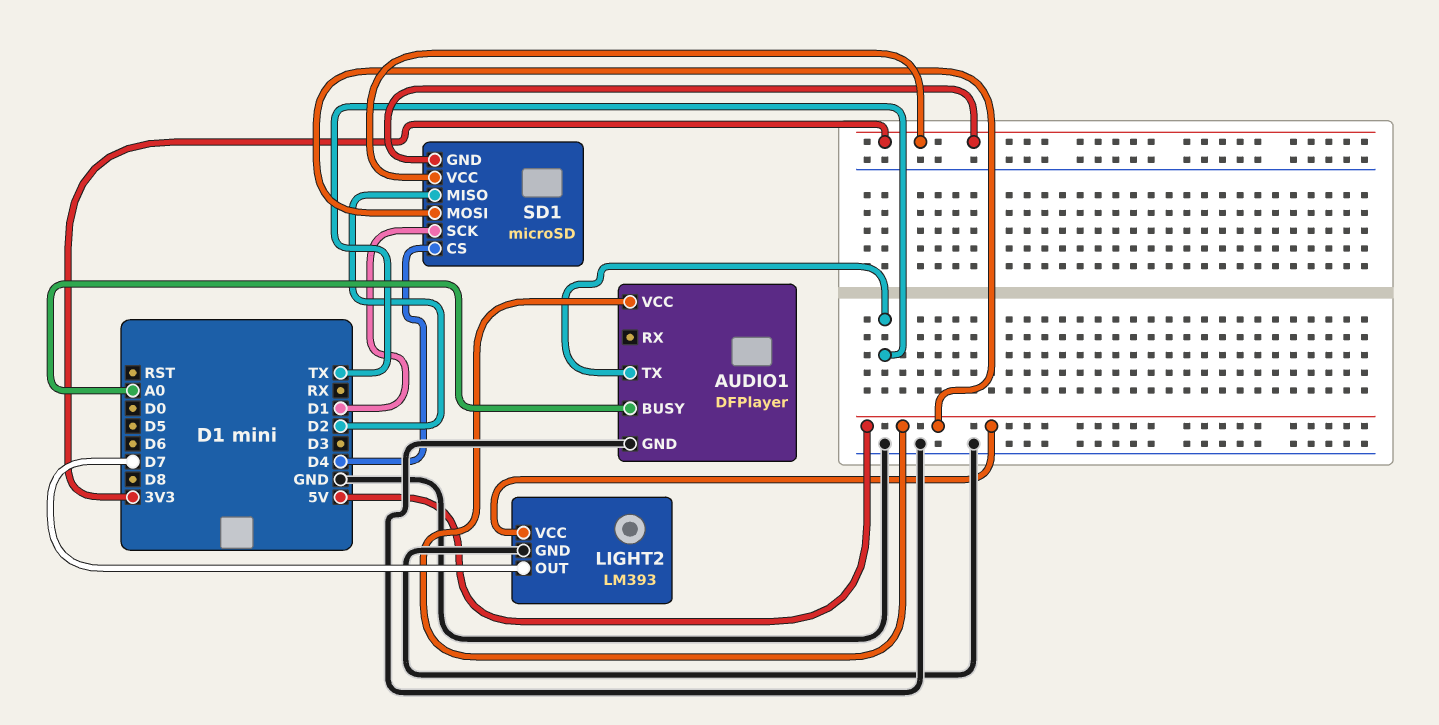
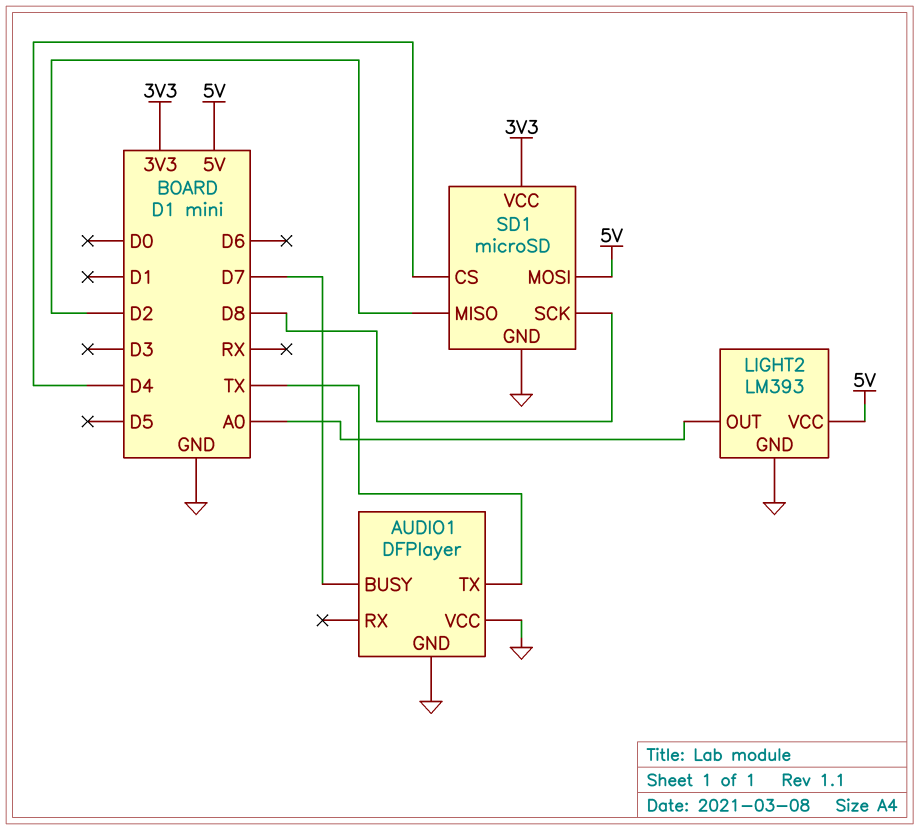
AUDIO1 pin BUSY: A0 -> D7
AUDIO1 pin VCC: 5V -> GND
LIGHT2 pin OUT: D7 -> A0
SD1 pin GND: 3V3 -> GND
SD1 pin SCK: D1 -> D8

